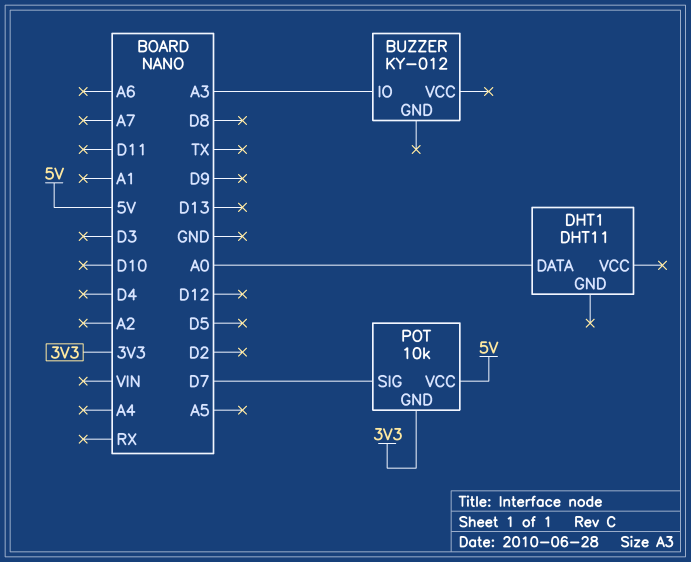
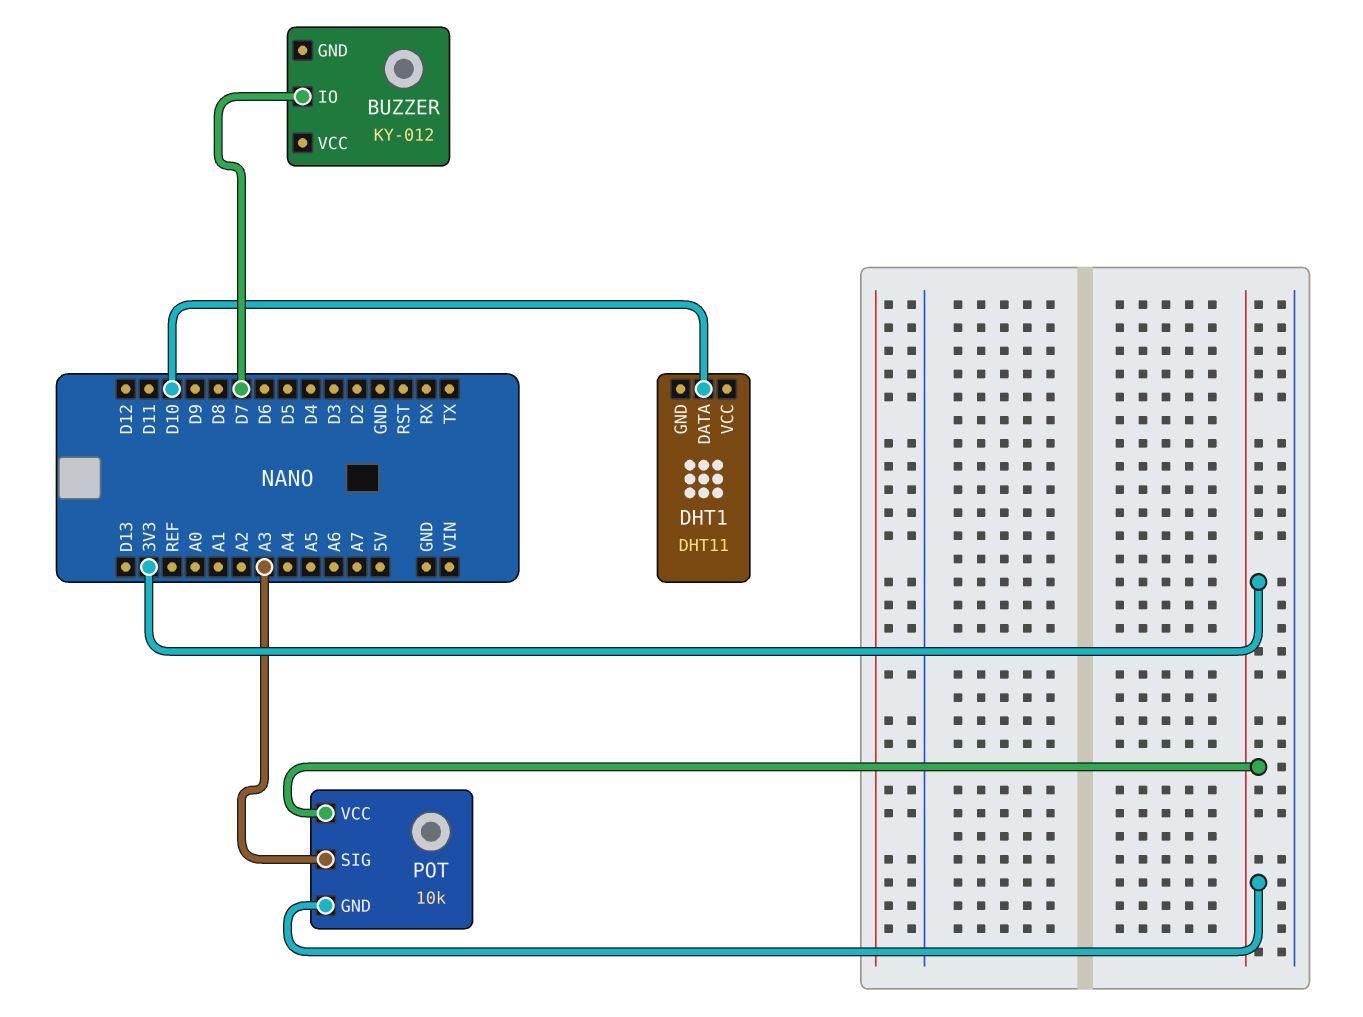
BUZZER pin IO: A3 -> D7
DHT1 pin DATA: A0 -> D10
POT pin SIG: D7 -> A3
POT pin VCC: 5V -> 3V3

